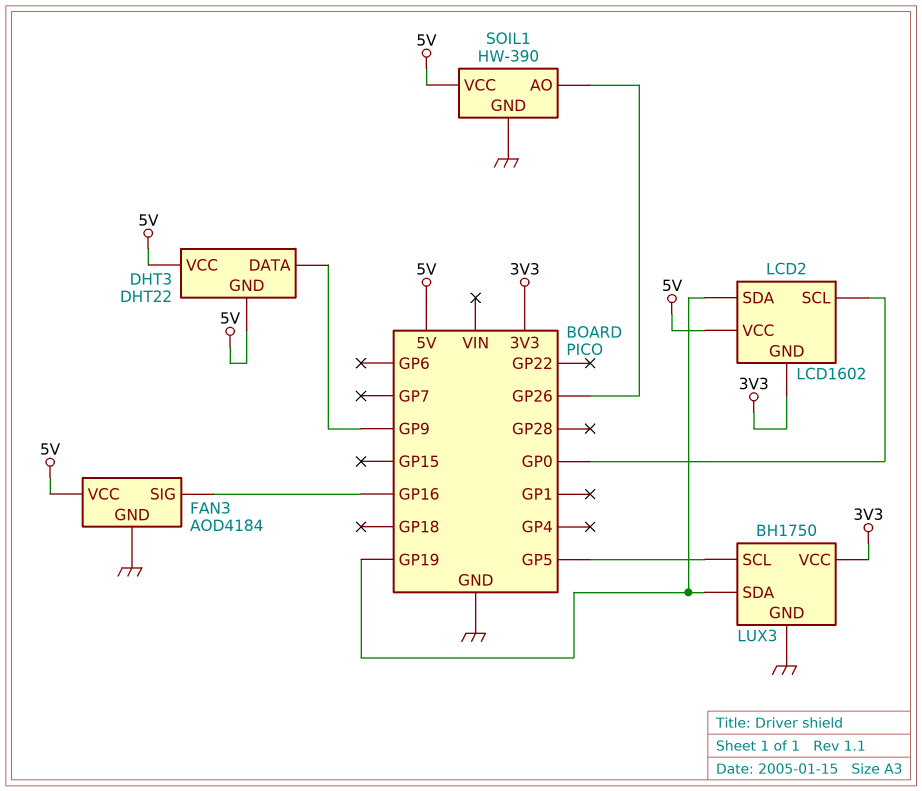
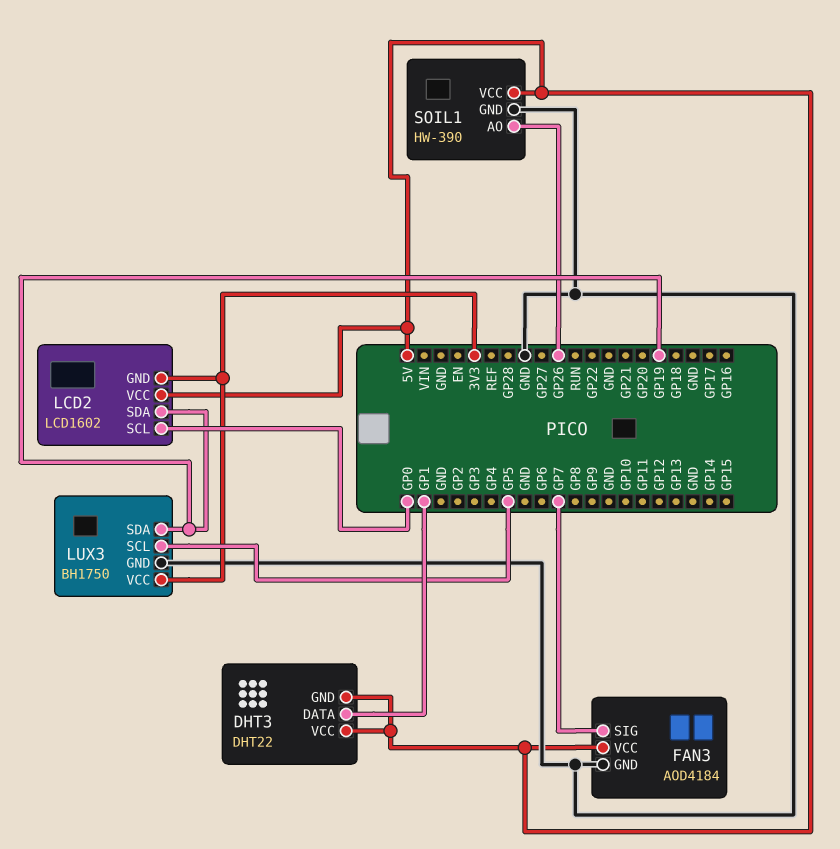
DHT3 pin DATA: GP9 -> GP1
FAN3 pin SIG: GP16 -> GP7

